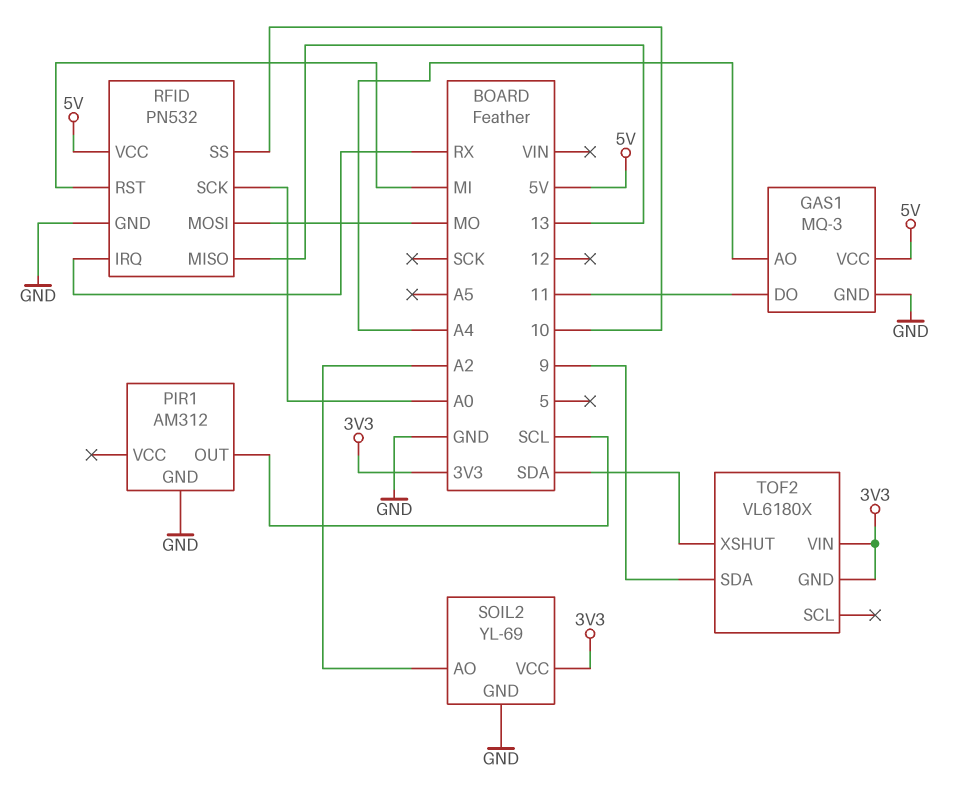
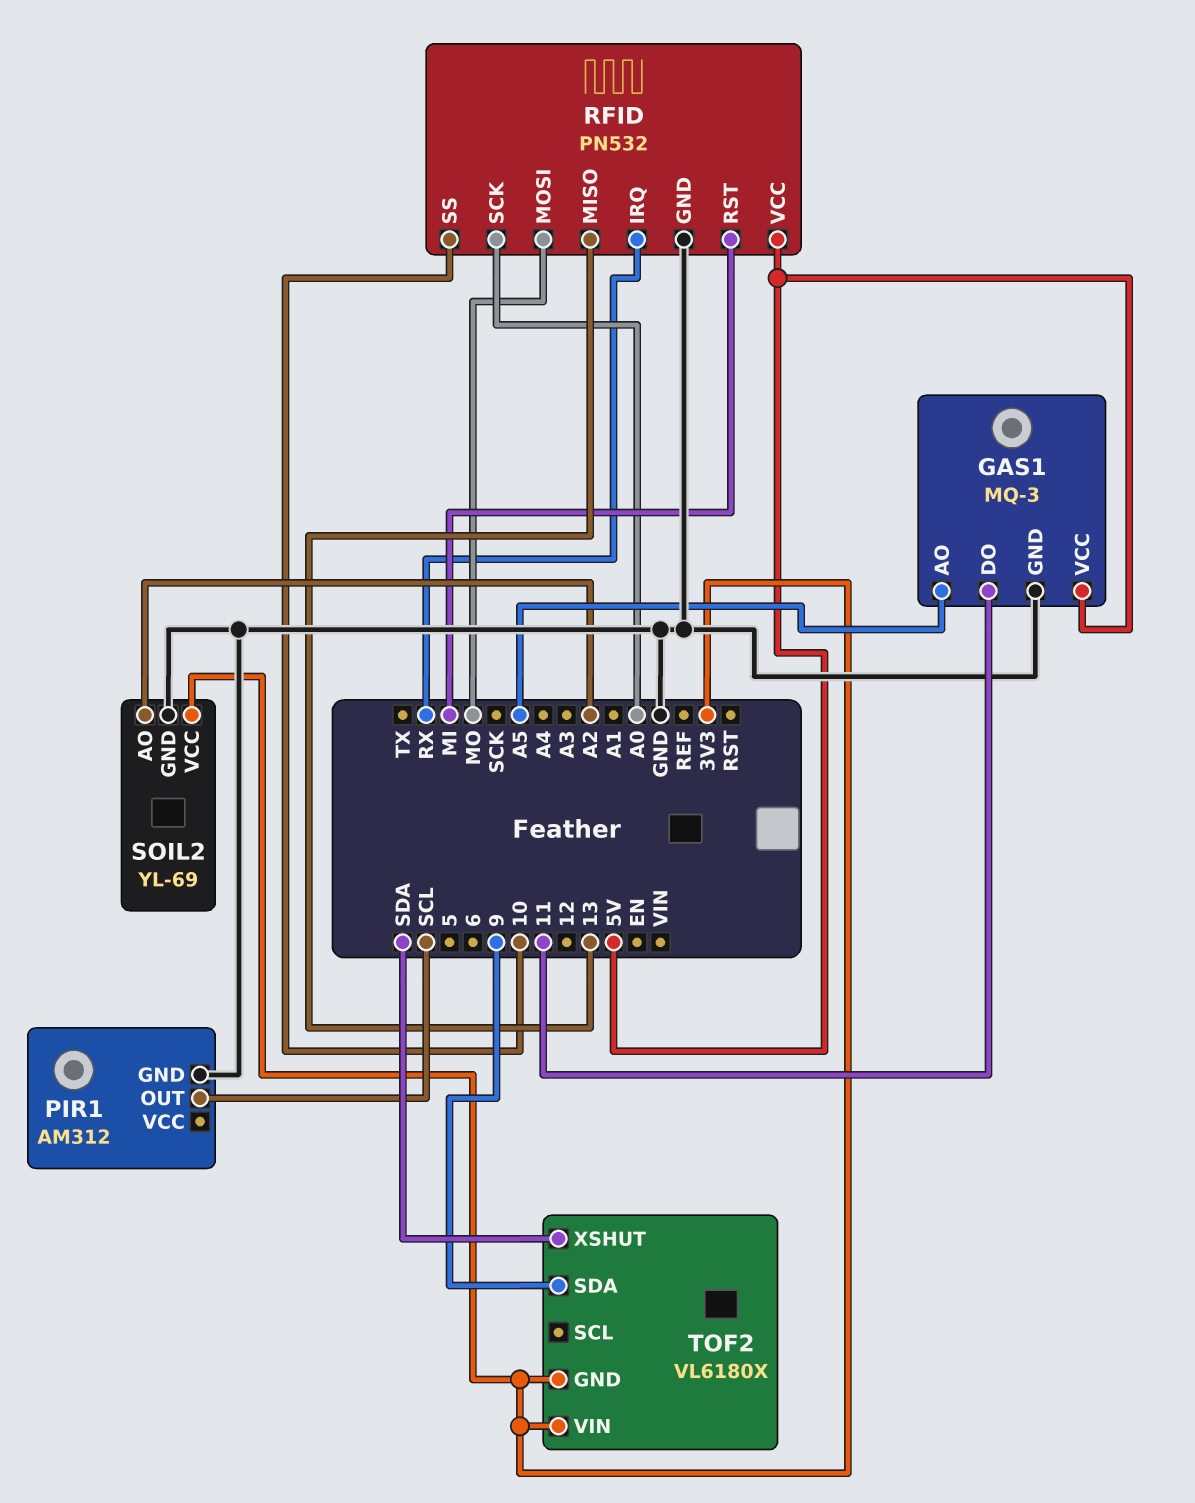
GAS1 pin AO: A4 -> A5

